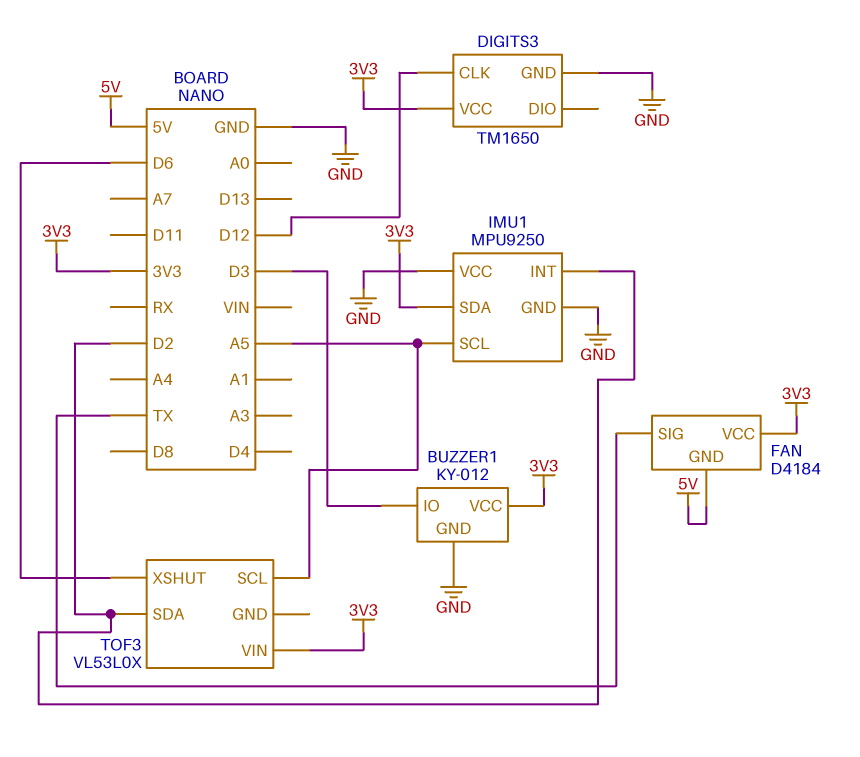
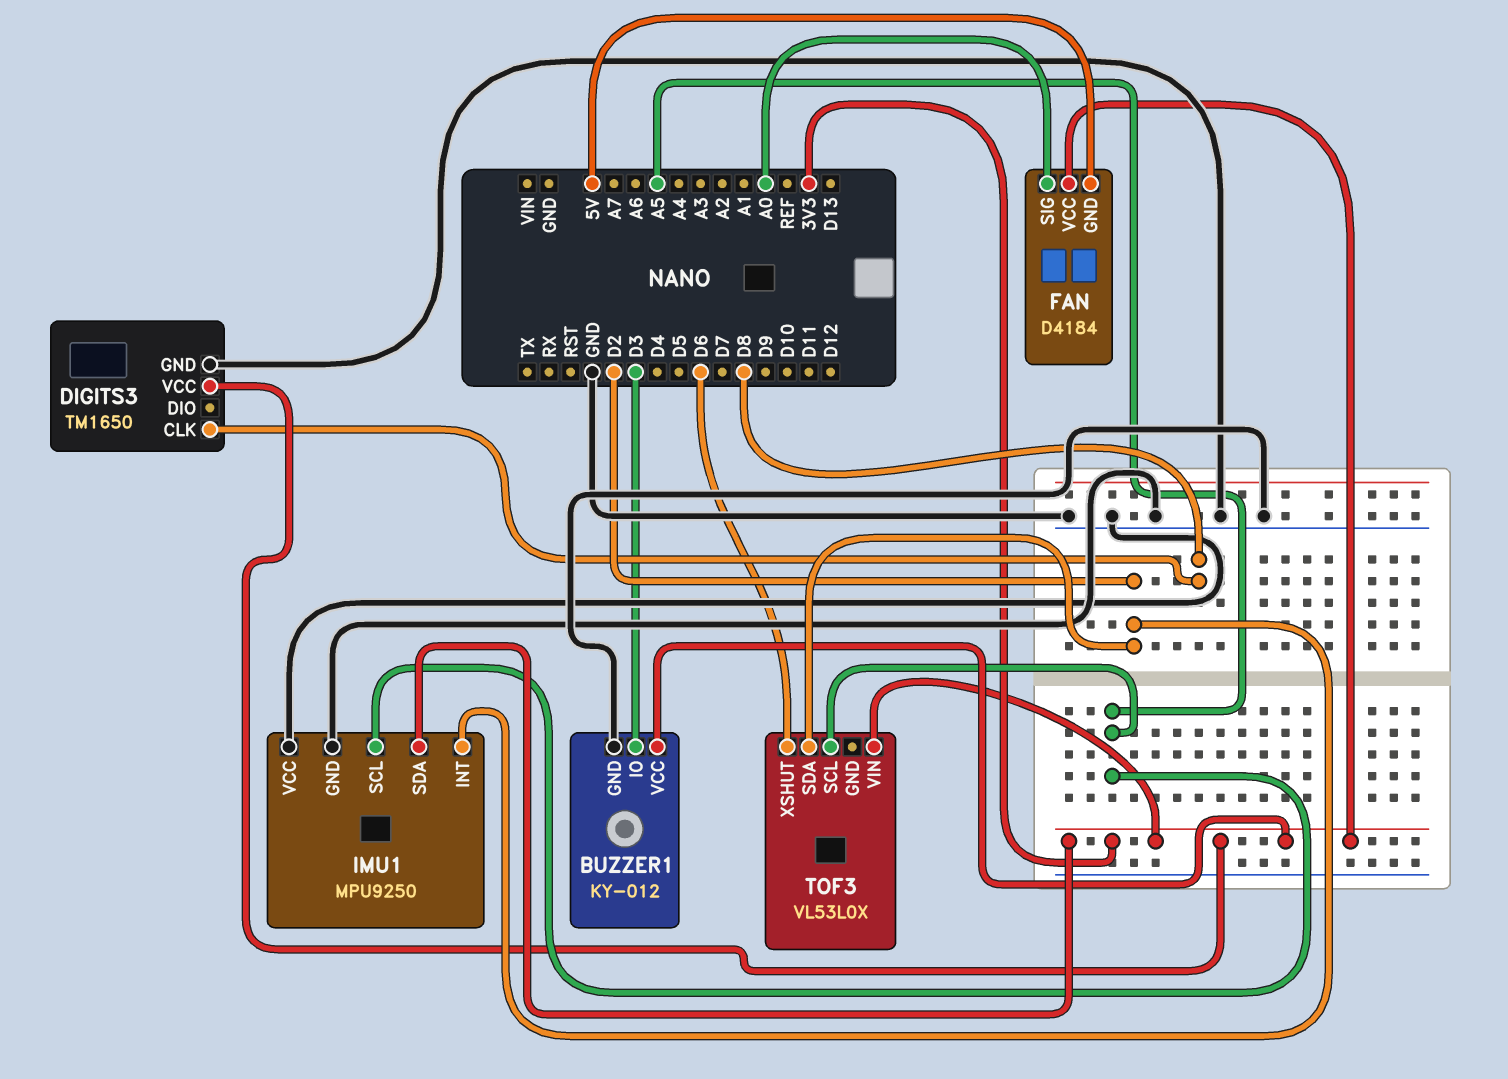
DIGITS3 pin CLK: D12 -> D8
FAN pin SIG: TX -> A0

